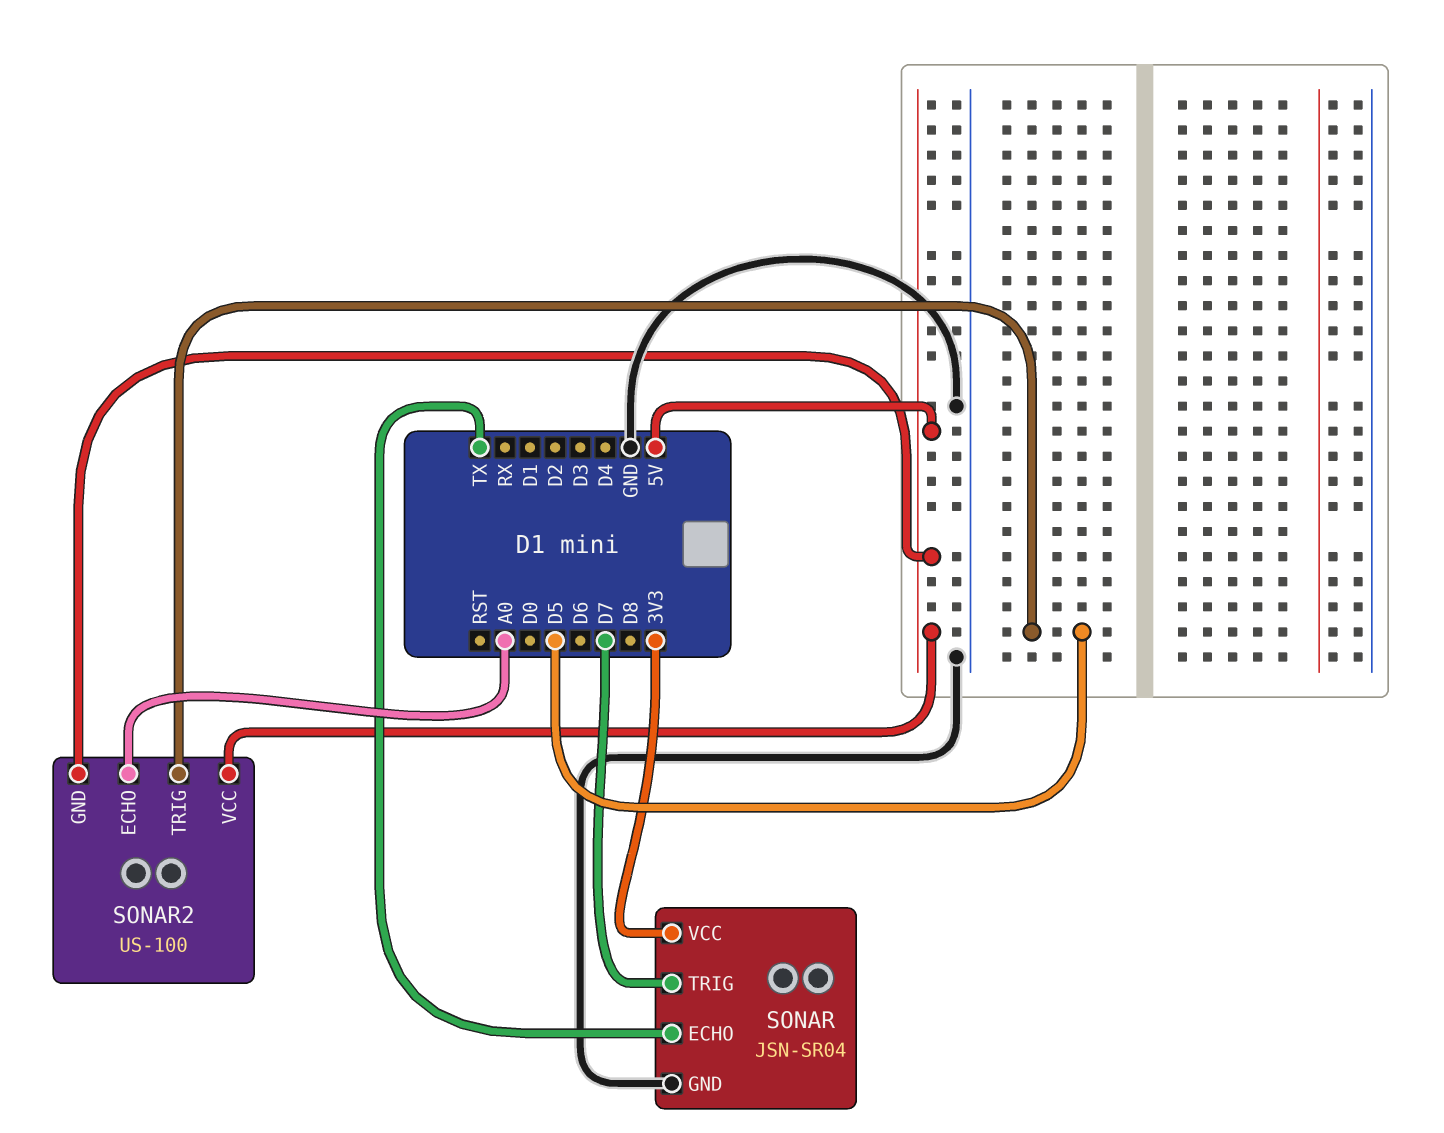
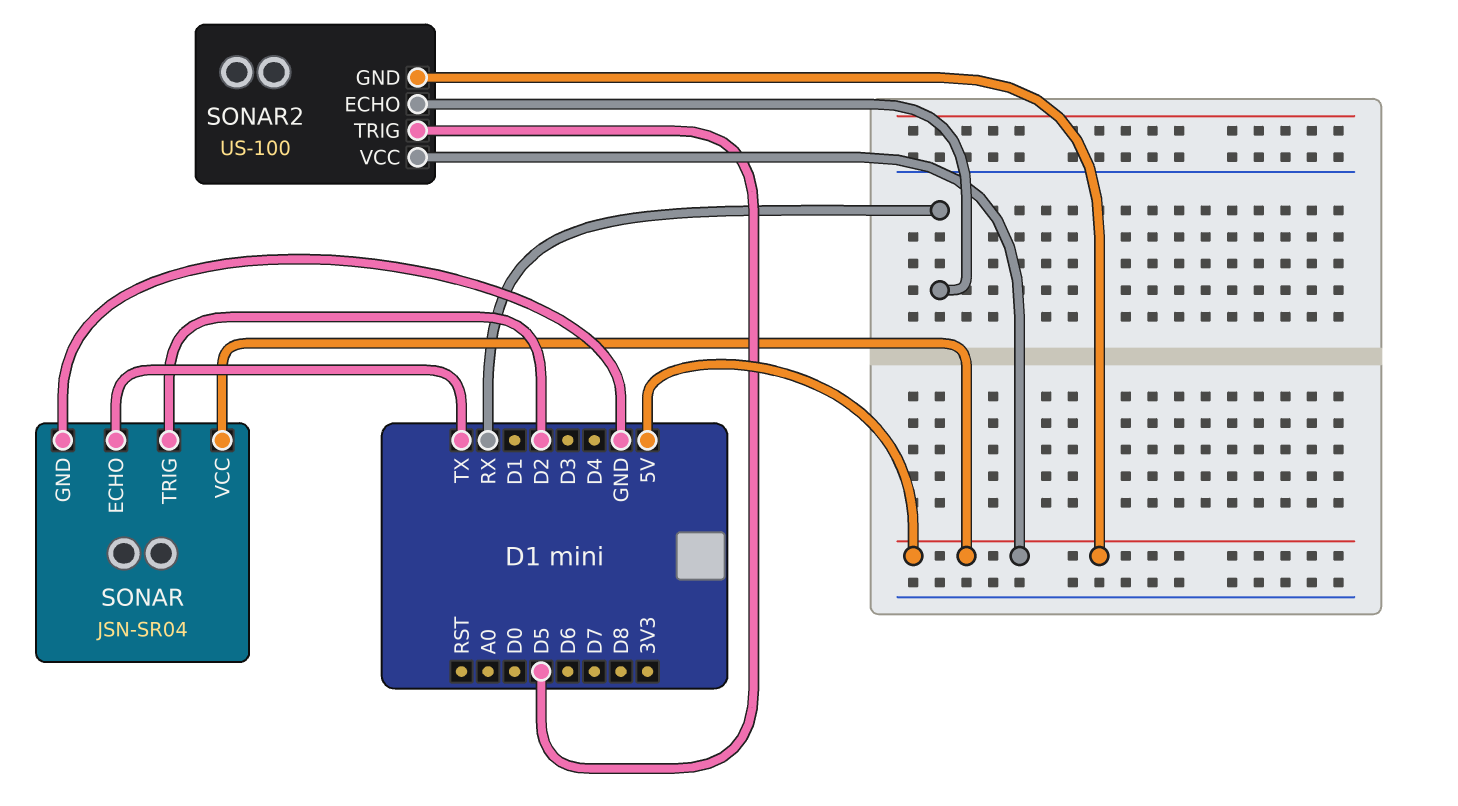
SONAR pin TRIG: D7 -> D2
SONAR pin VCC: 3V3 -> 5V
SONAR2 pin ECHO: A0 -> RX

